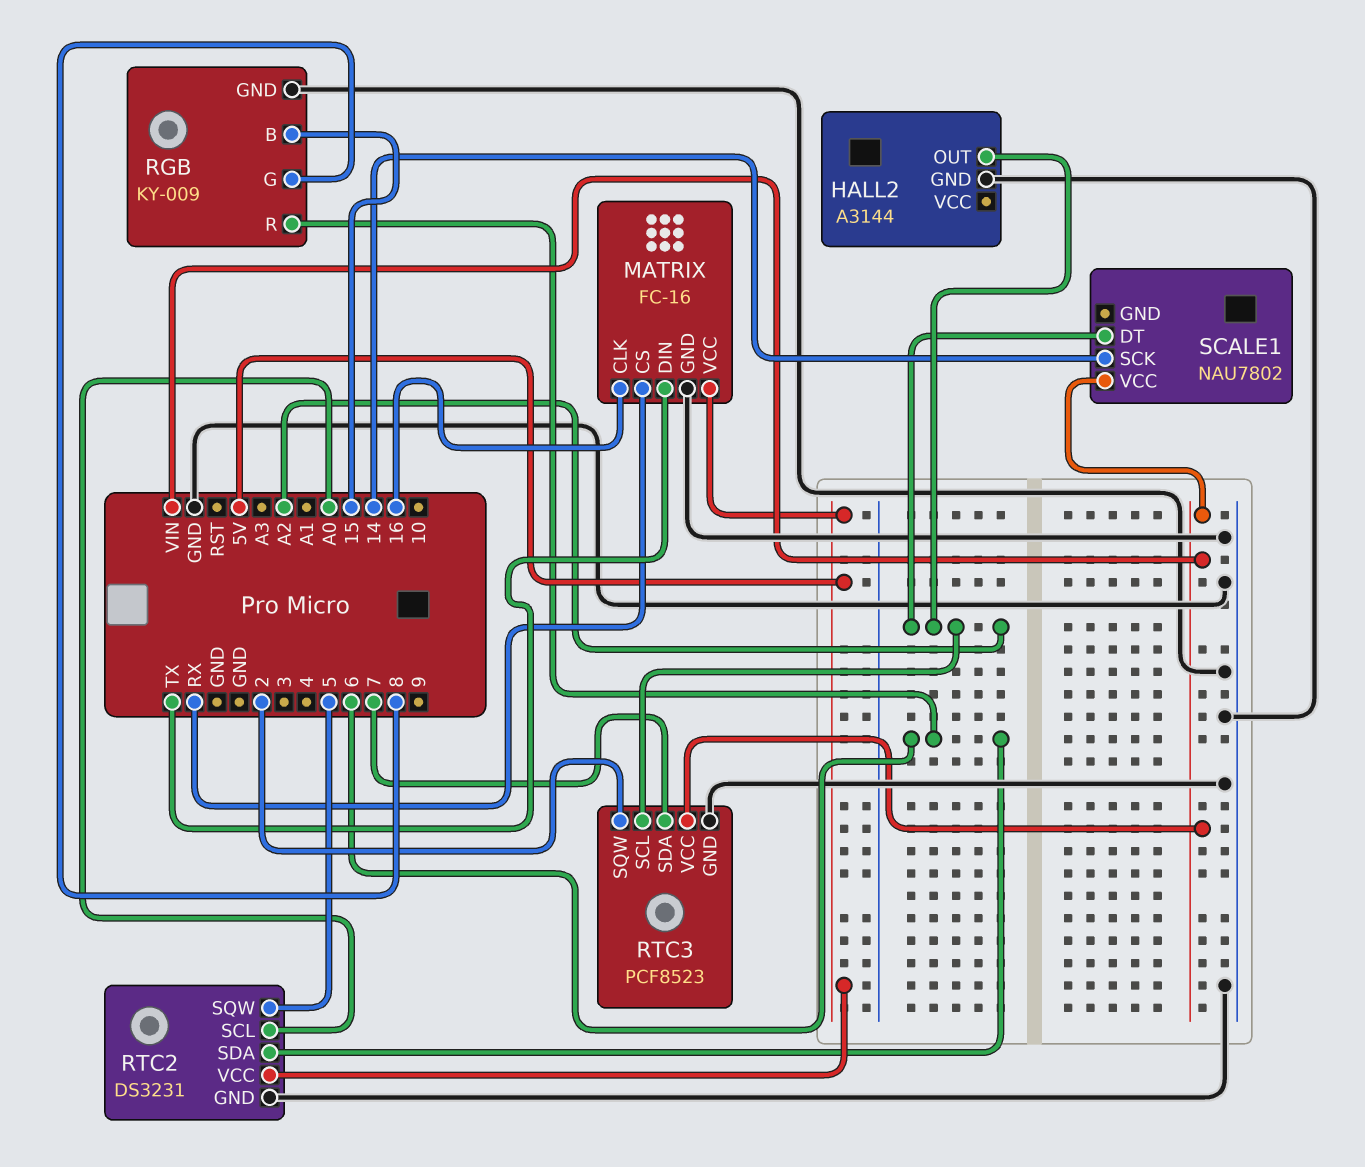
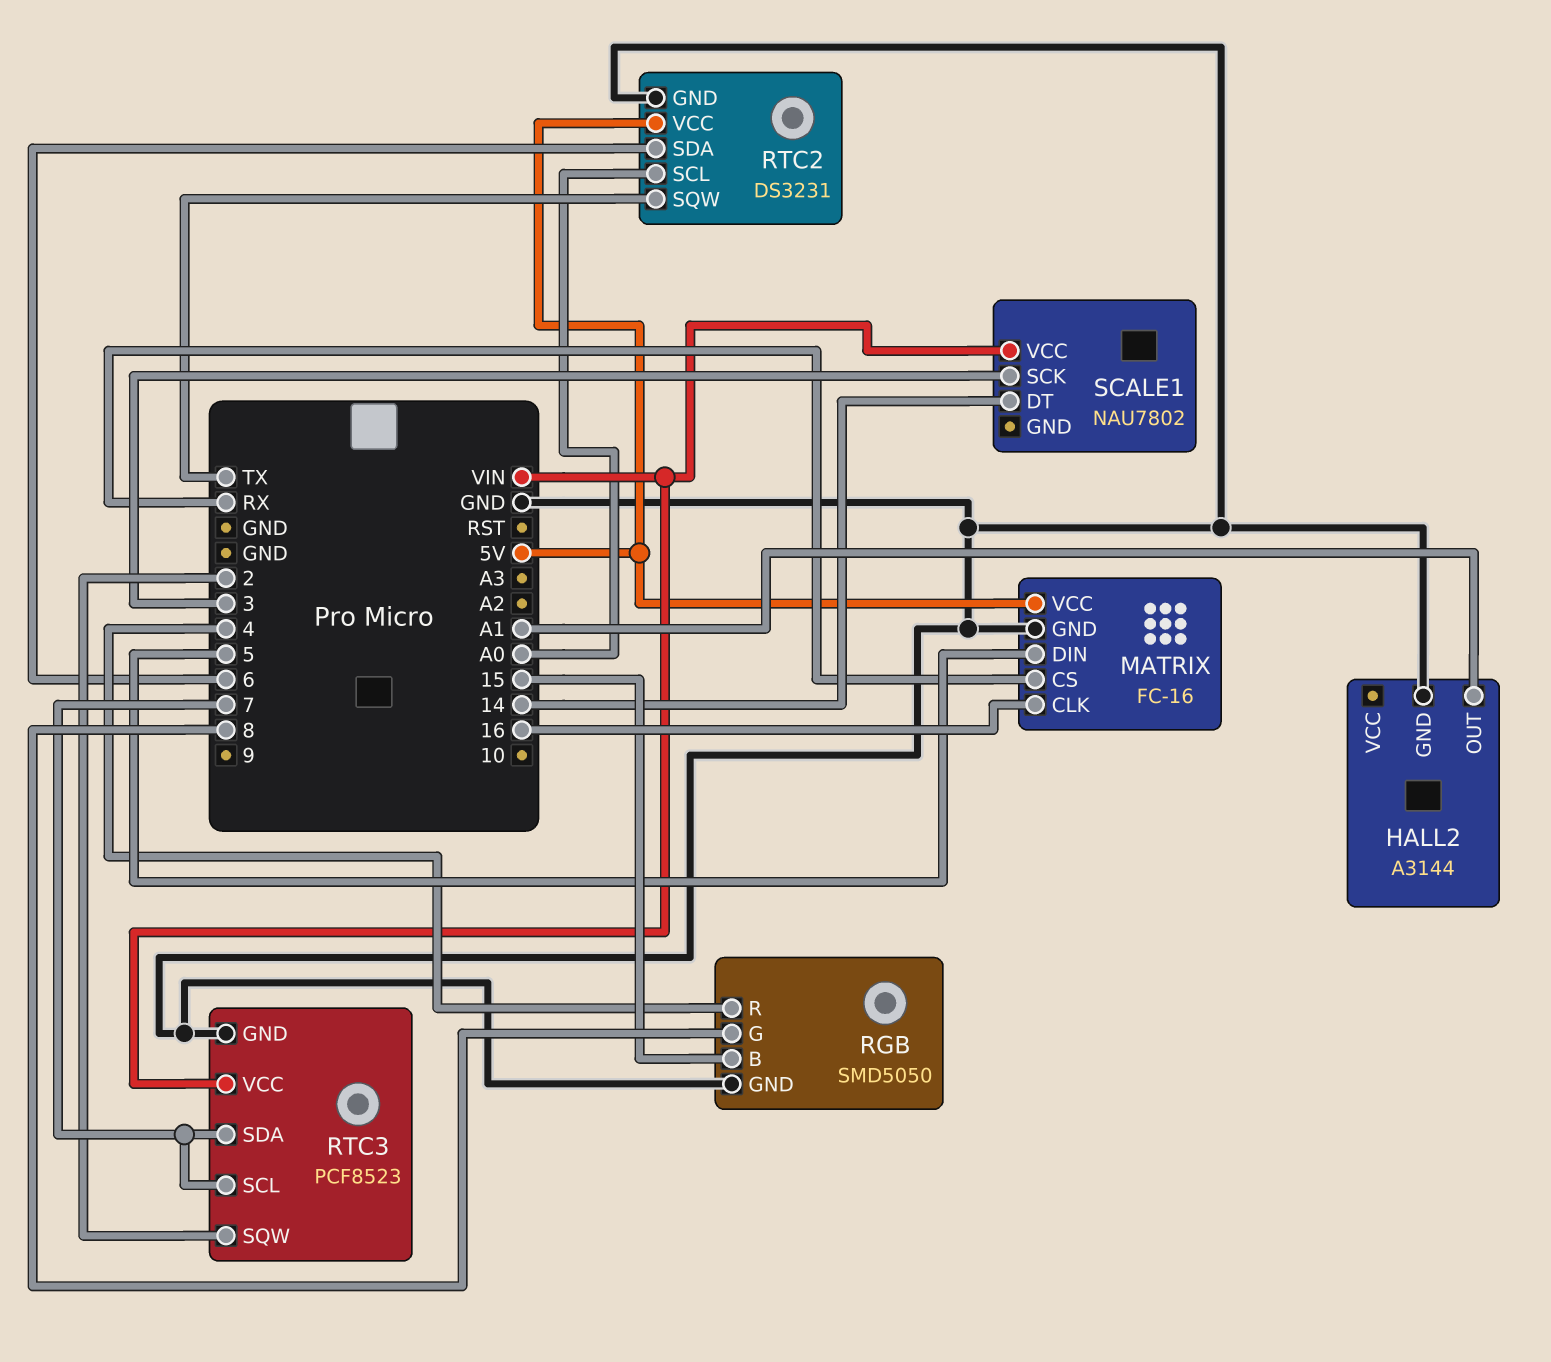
HALL2 pin OUT: A2 -> A1
MATRIX pin DIN: TX -> 5
RGB: KY-009 -> SMD5050
RGB pin R: 6 -> 4
RTC2 pin SQW: 5 -> TX
RTC3 pin SCL: A2 -> 7
SCALE1 pin DT: A2 -> 14
SCALE1 pin SCK: 14 -> 3

